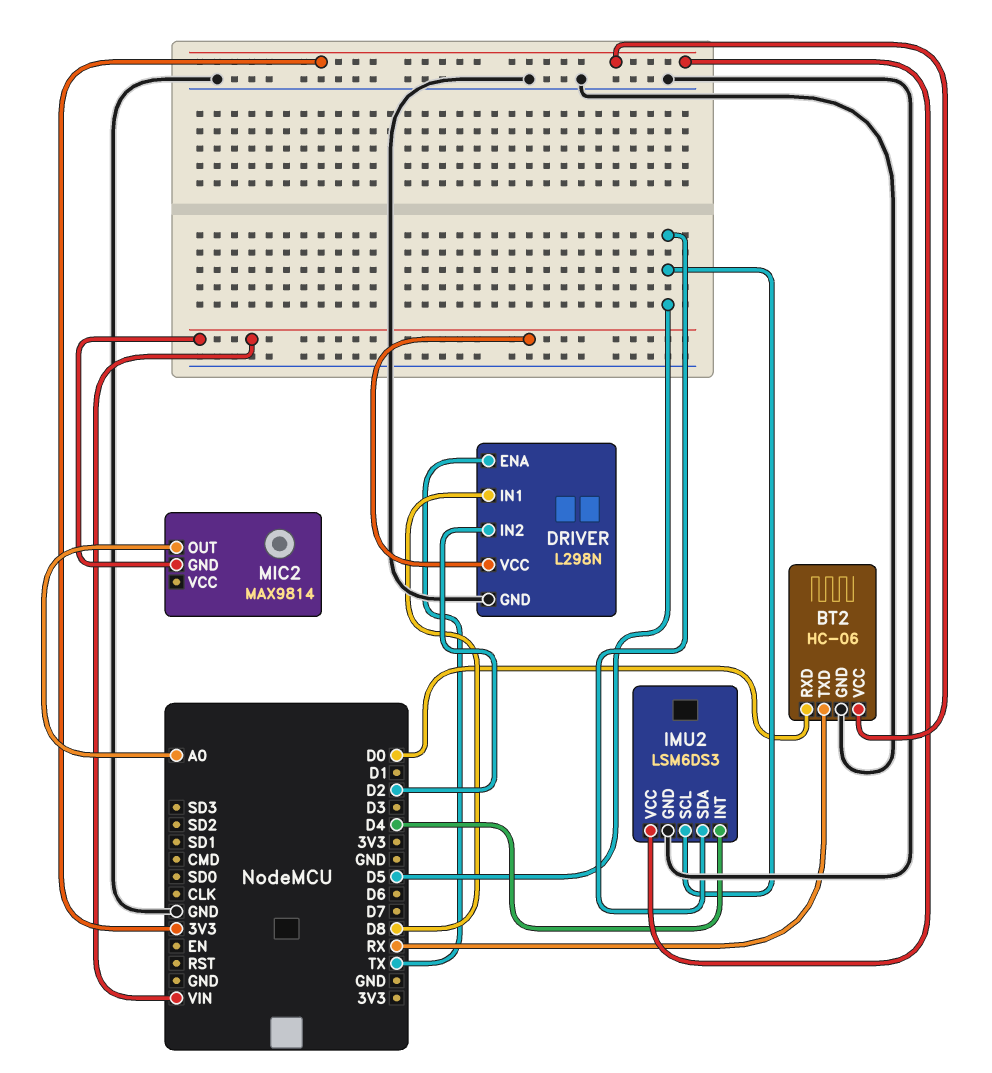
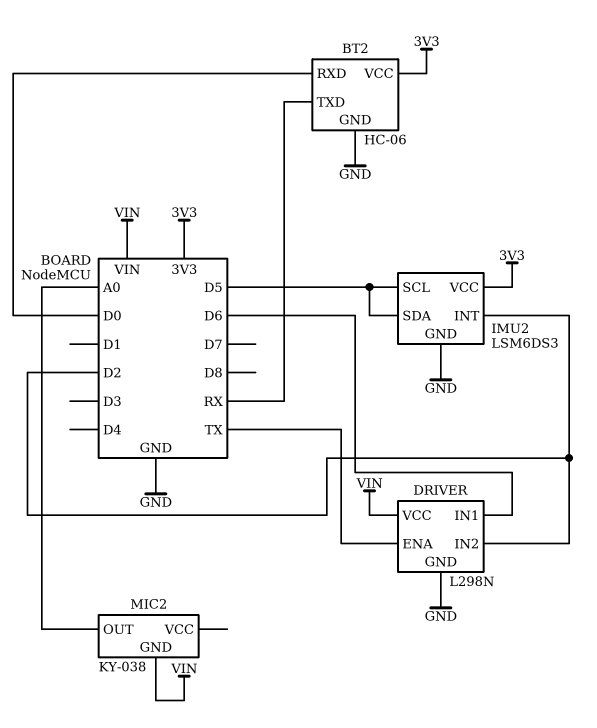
DRIVER pin IN1: D8 -> D6
IMU2 pin INT: D4 -> D2
MIC2: MAX9814 -> KY-038

